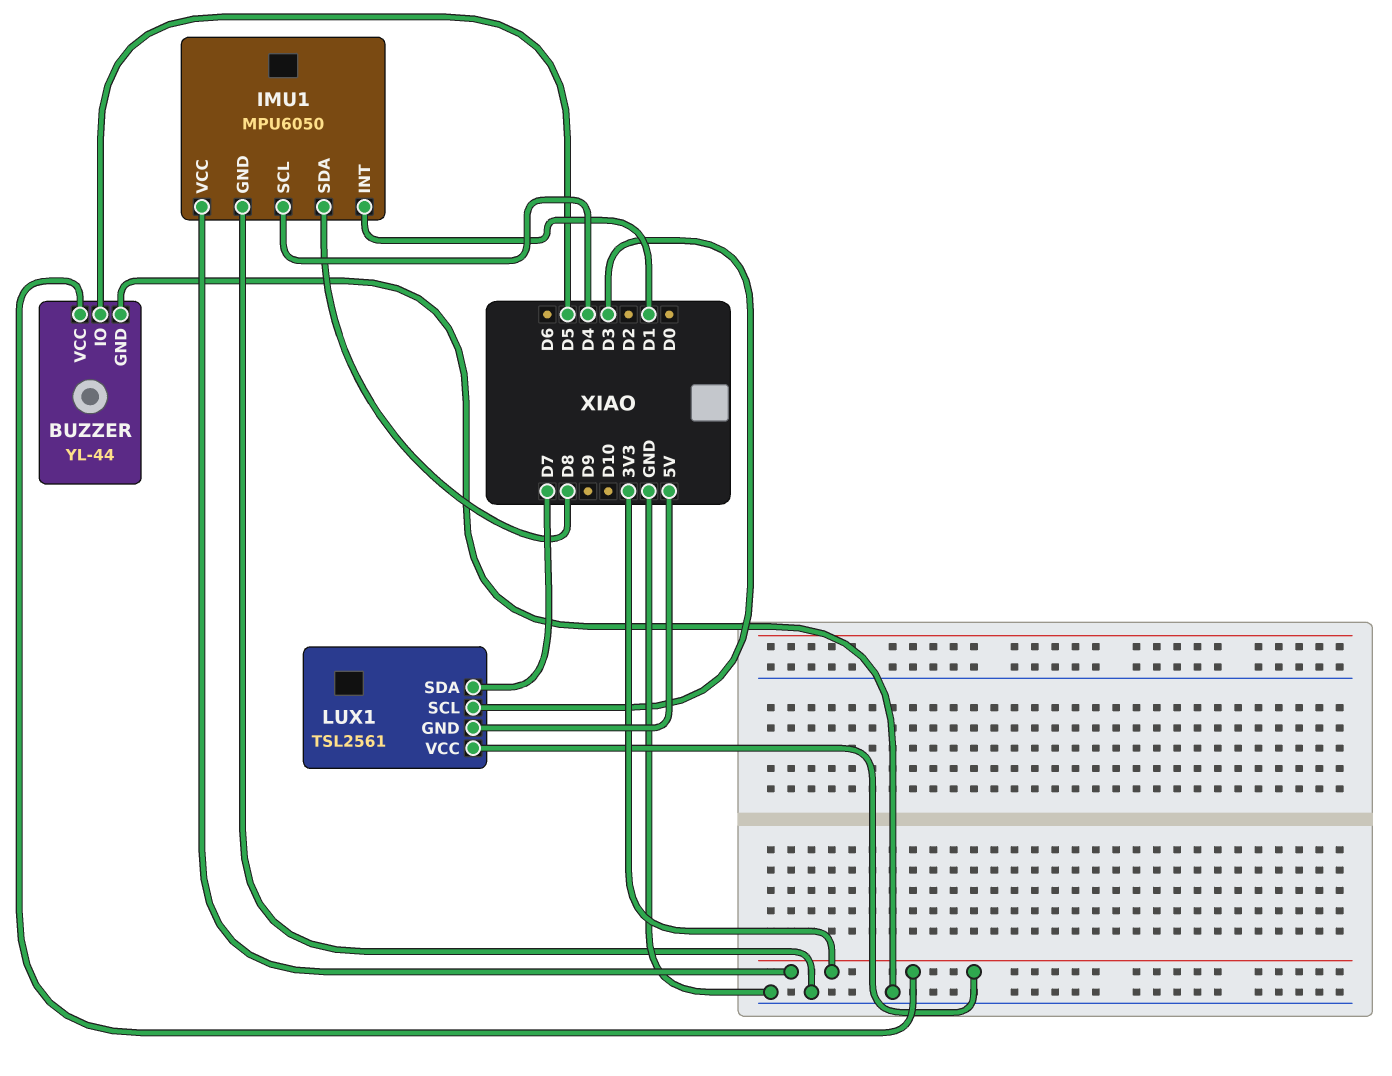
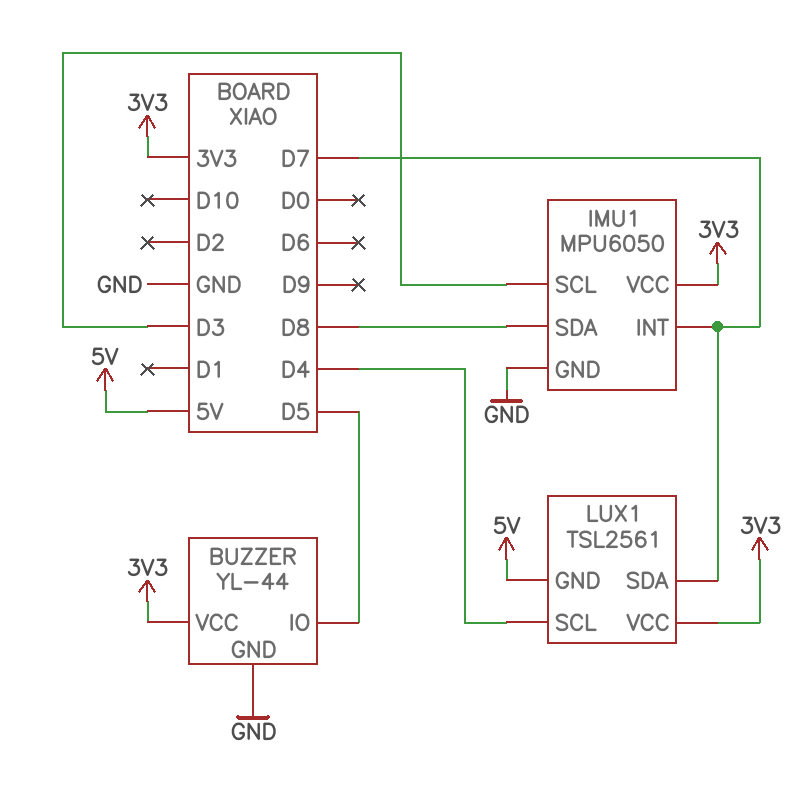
IMU1 pin INT: D1 -> D7
IMU1 pin SCL: D4 -> D3
LUX1 pin SCL: D3 -> D4

